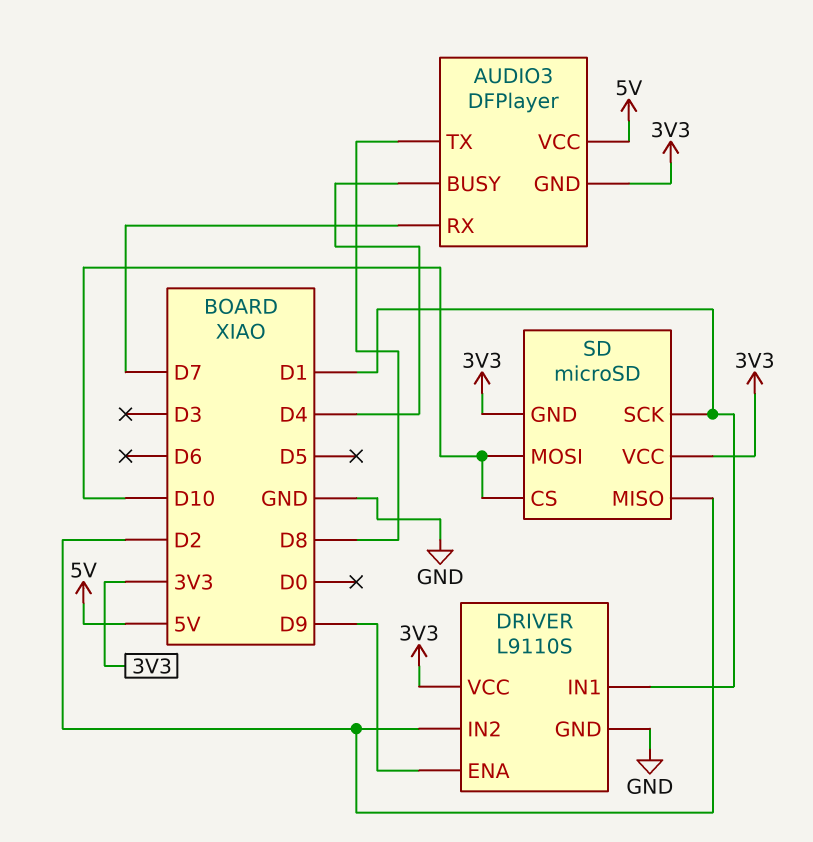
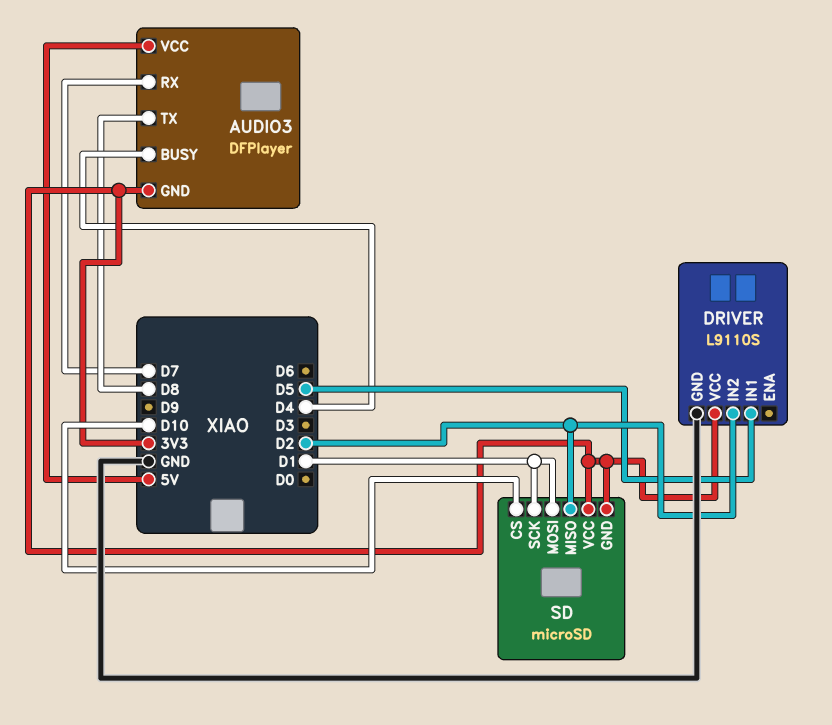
DRIVER pin ENA: D9 -> none
DRIVER pin IN1: D1 -> D5
SD pin MOSI: D10 -> D1

